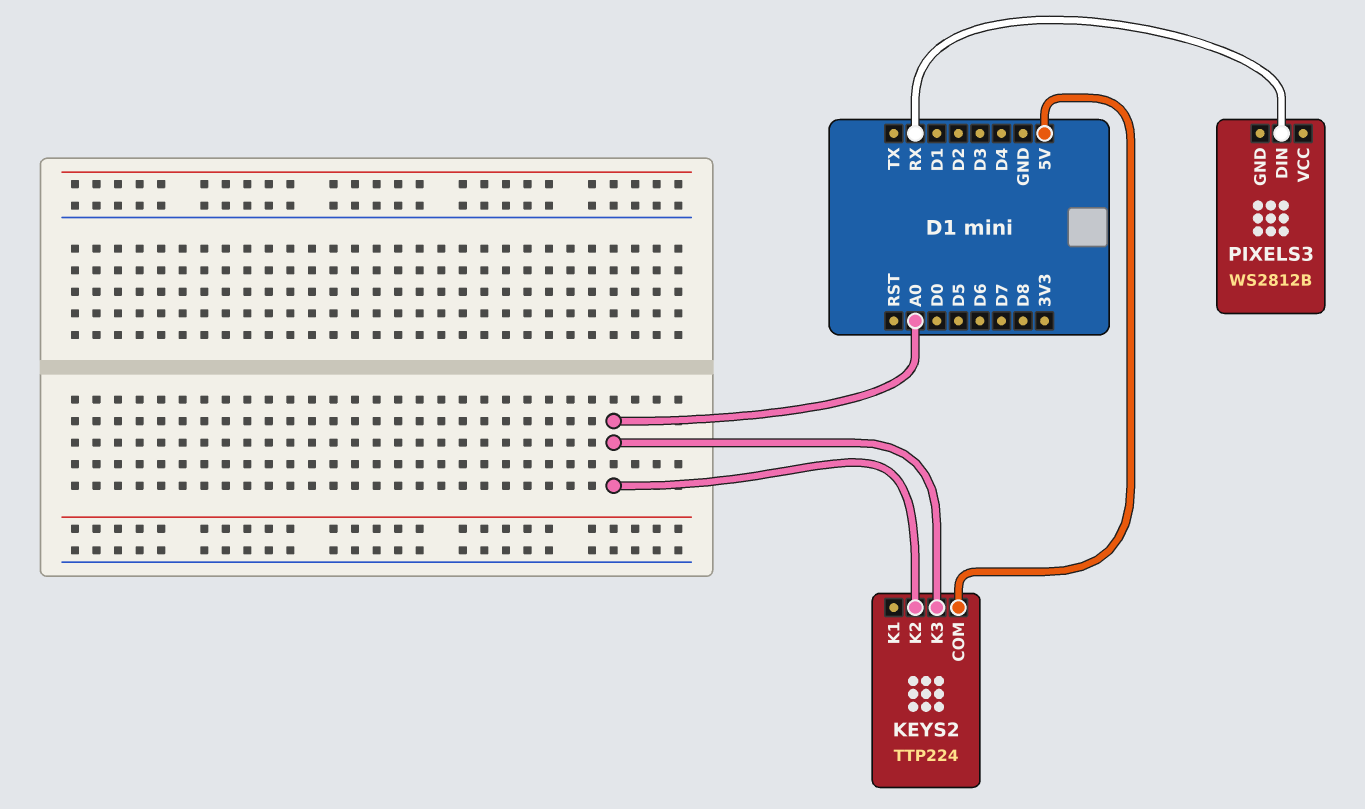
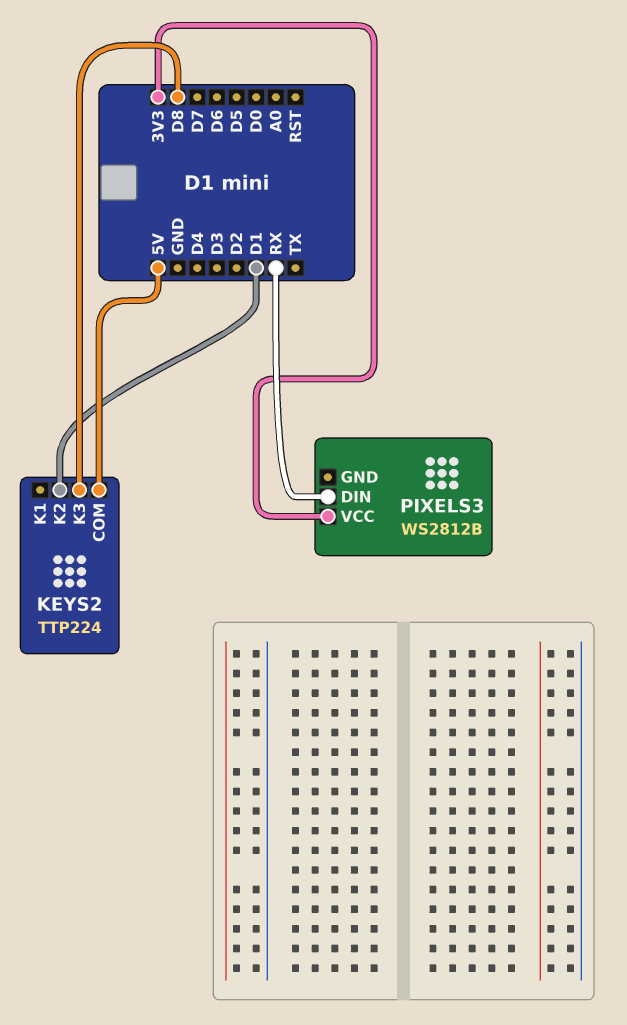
KEYS2 pin K2: A0 -> D1
KEYS2 pin K3: A0 -> D8
PIXELS3 pin VCC: none -> 3V3

